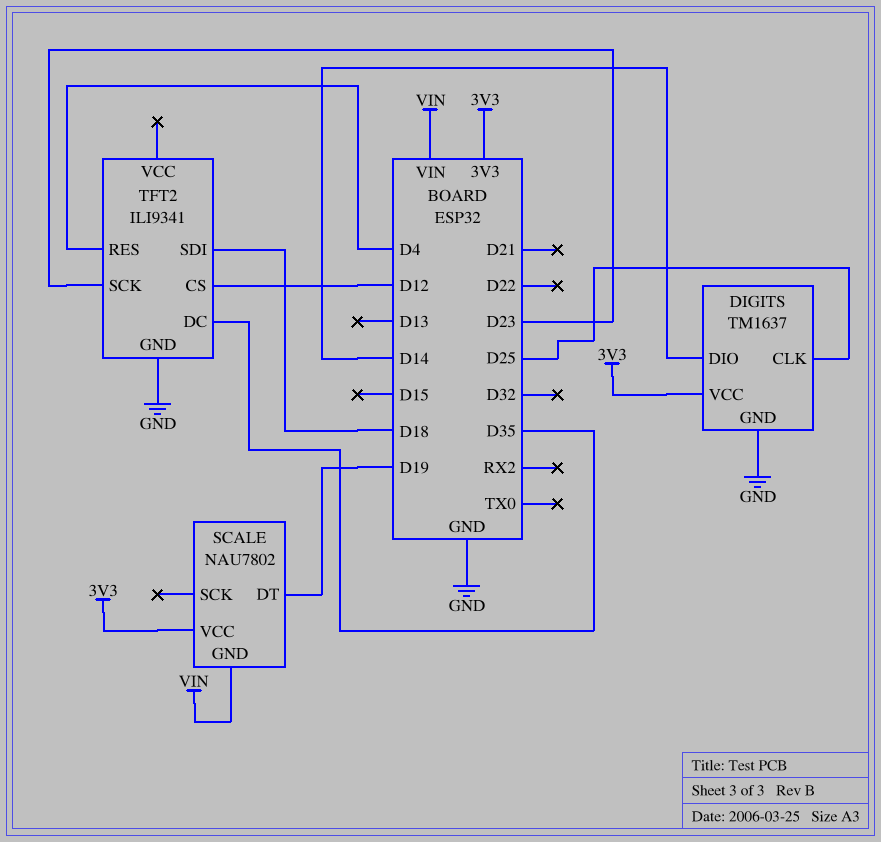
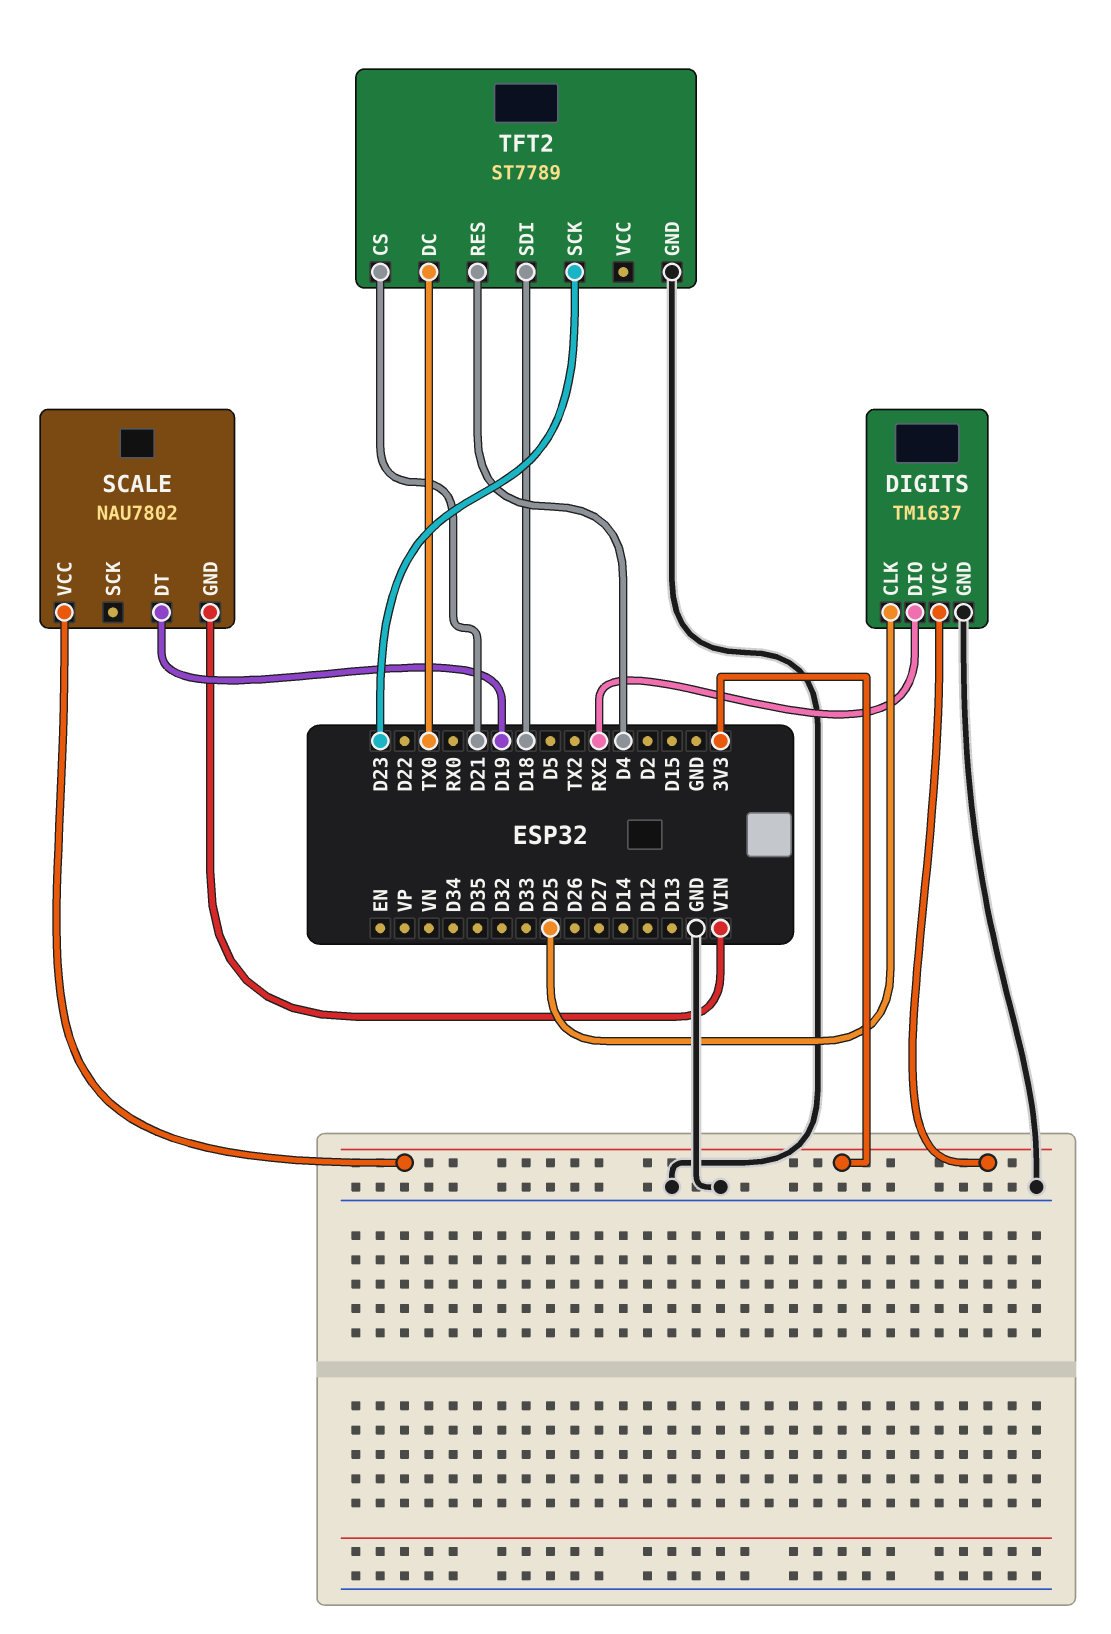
DIGITS pin DIO: D14 -> RX2
TFT2: ILI9341 -> ST7789
TFT2 pin CS: D12 -> D21
TFT2 pin DC: D35 -> TX0

